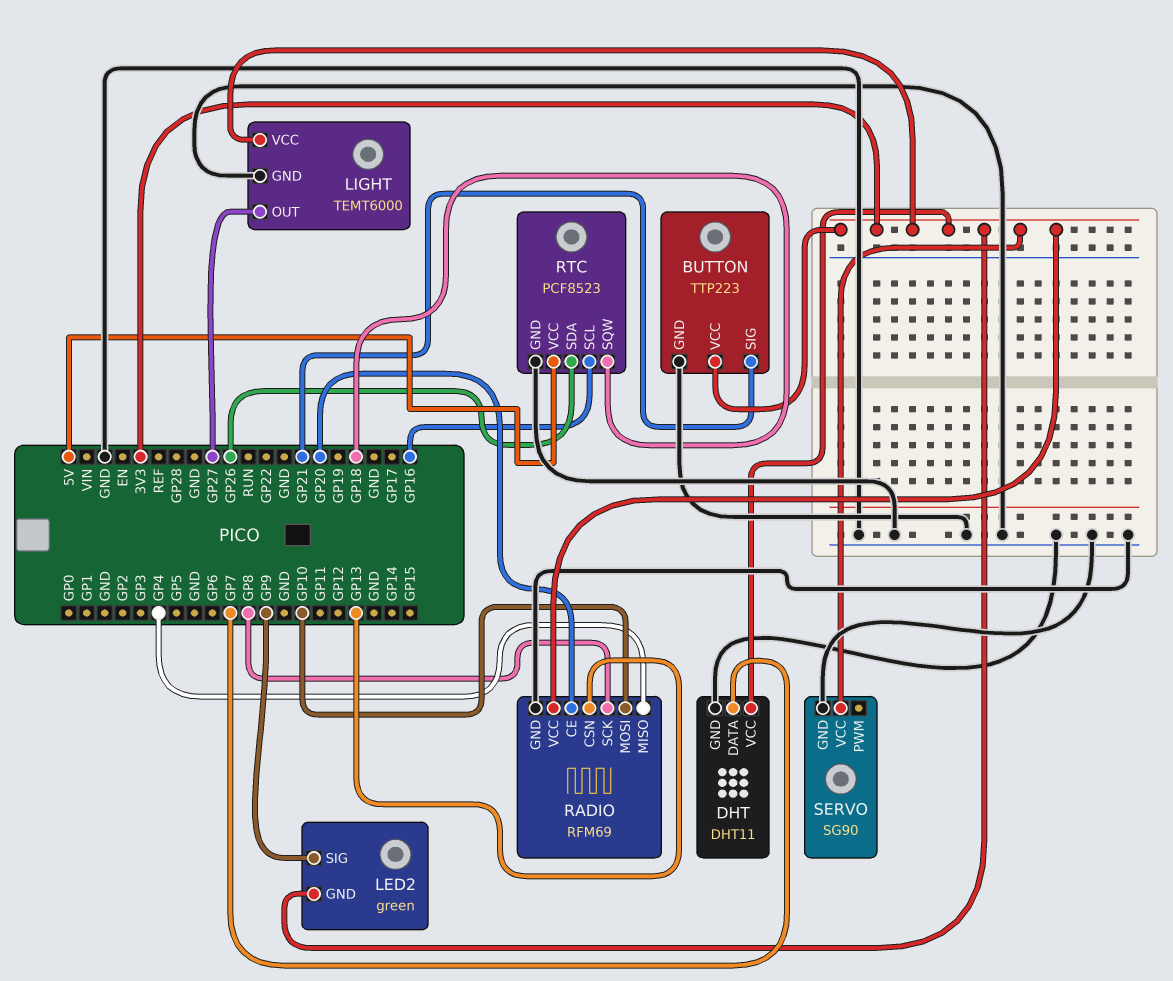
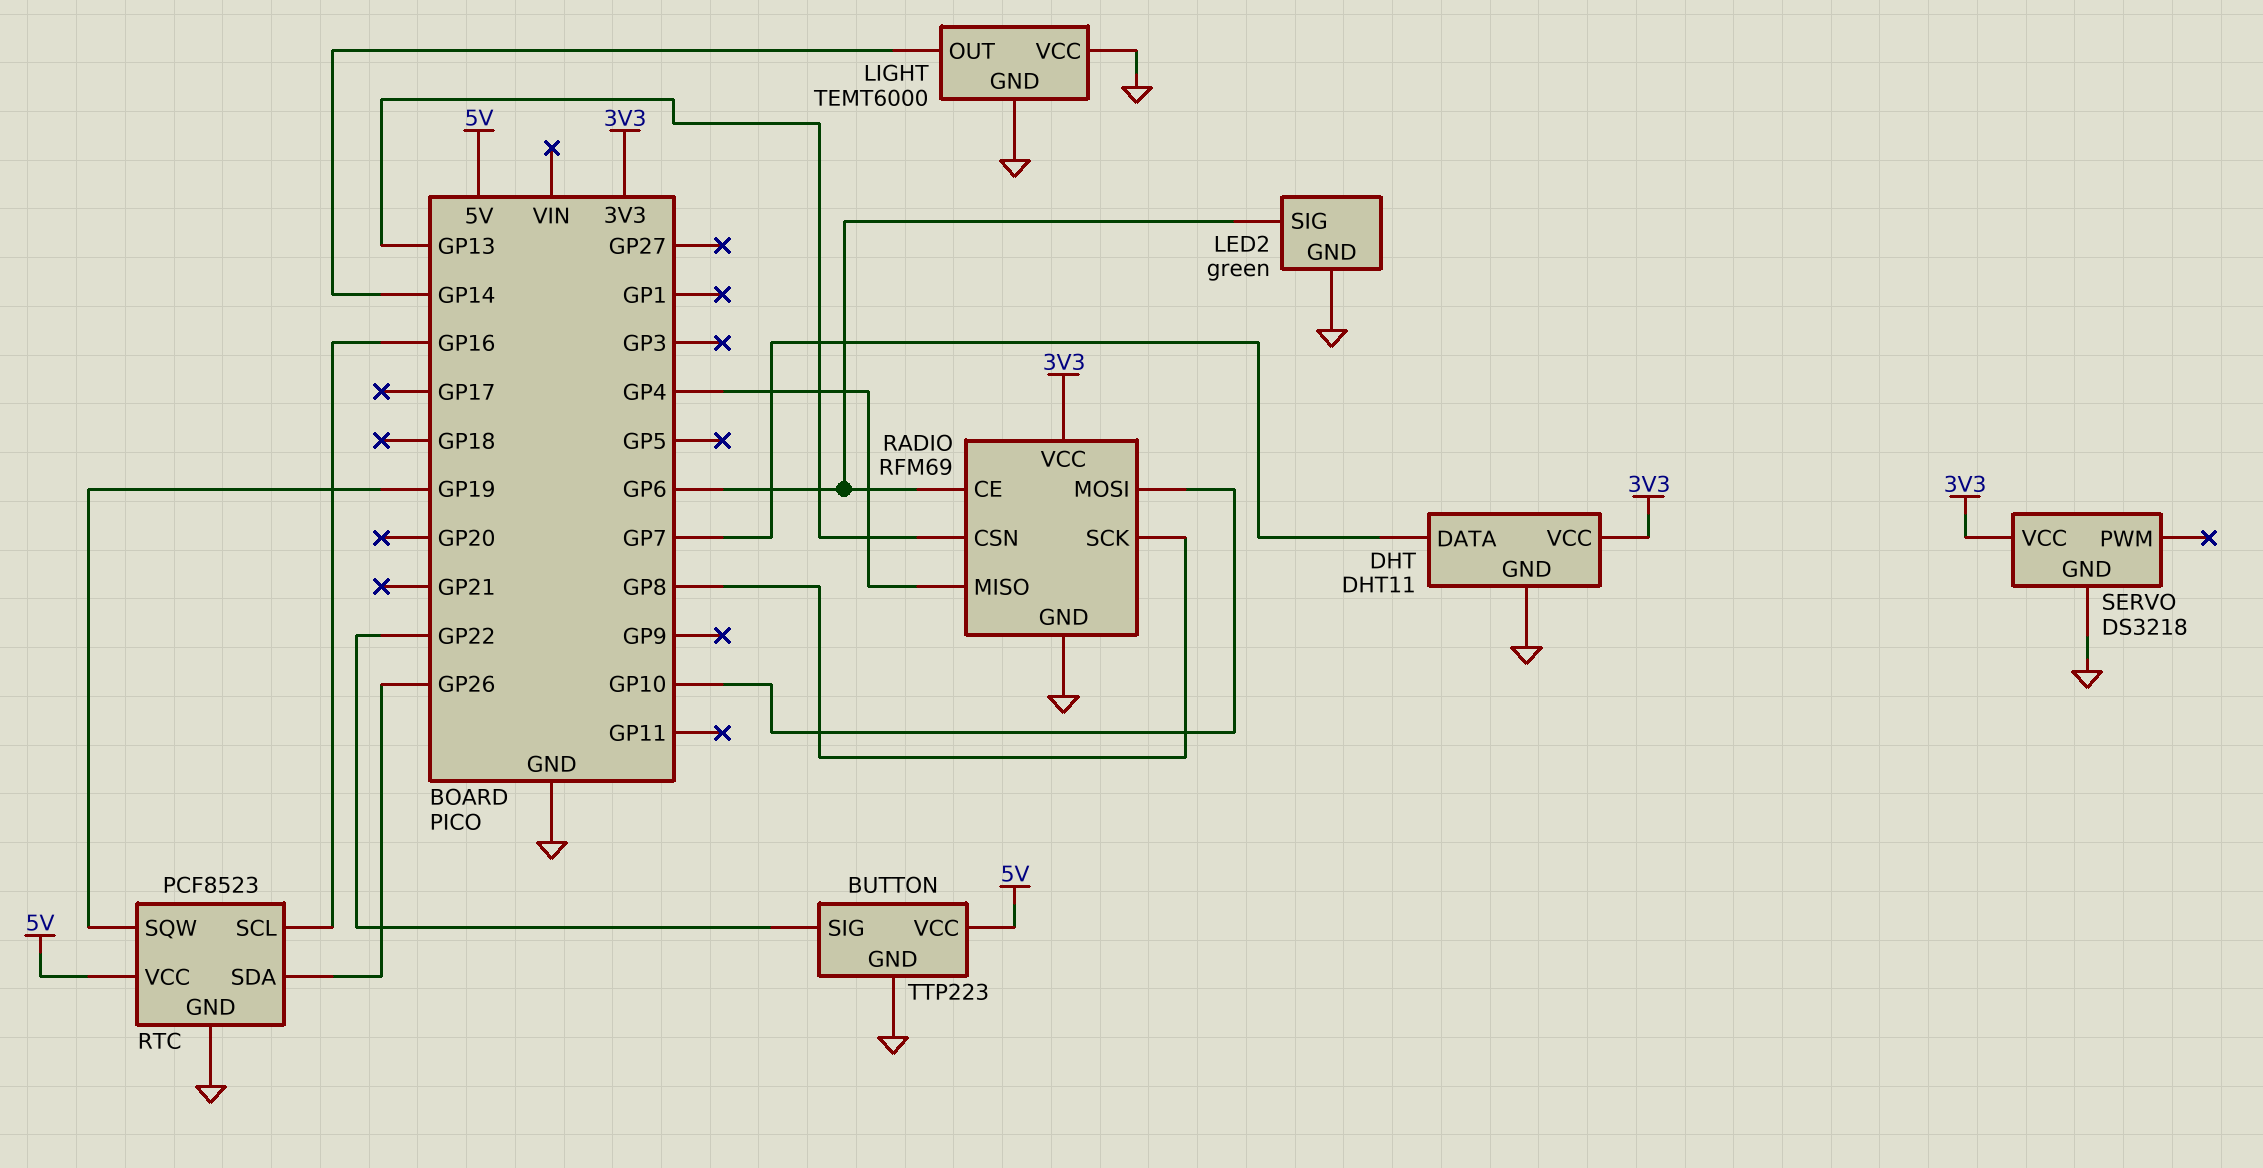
BUTTON pin SIG: GP21 -> GP22
BUTTON pin VCC: 3V3 -> 5V
LED2 pin GND: 3V3 -> GND
LED2 pin SIG: GP9 -> GP6
LIGHT pin OUT: GP27 -> GP14
LIGHT pin VCC: 3V3 -> GND
RADIO pin CE: GP20 -> GP6
RTC pin SQW: GP18 -> GP19
SERVO: SG90 -> DS3218

